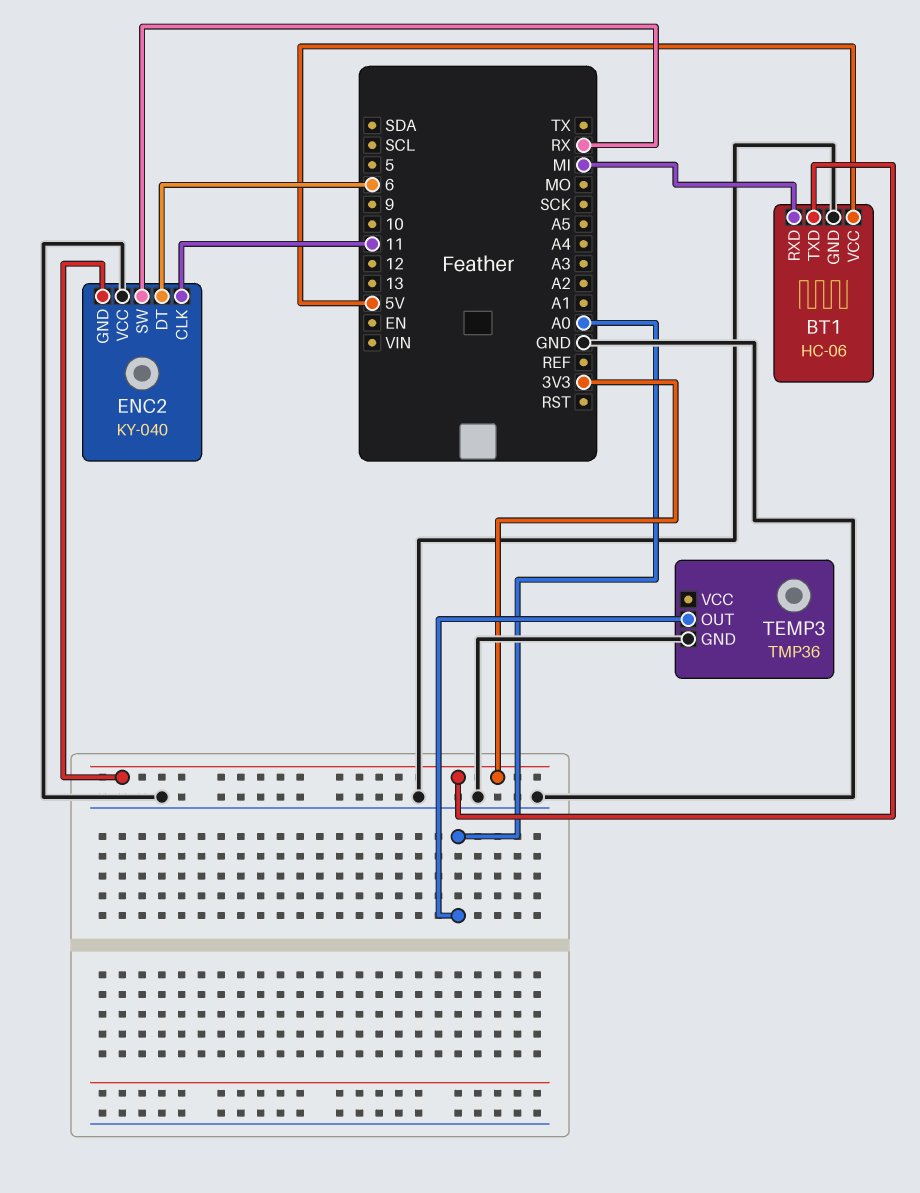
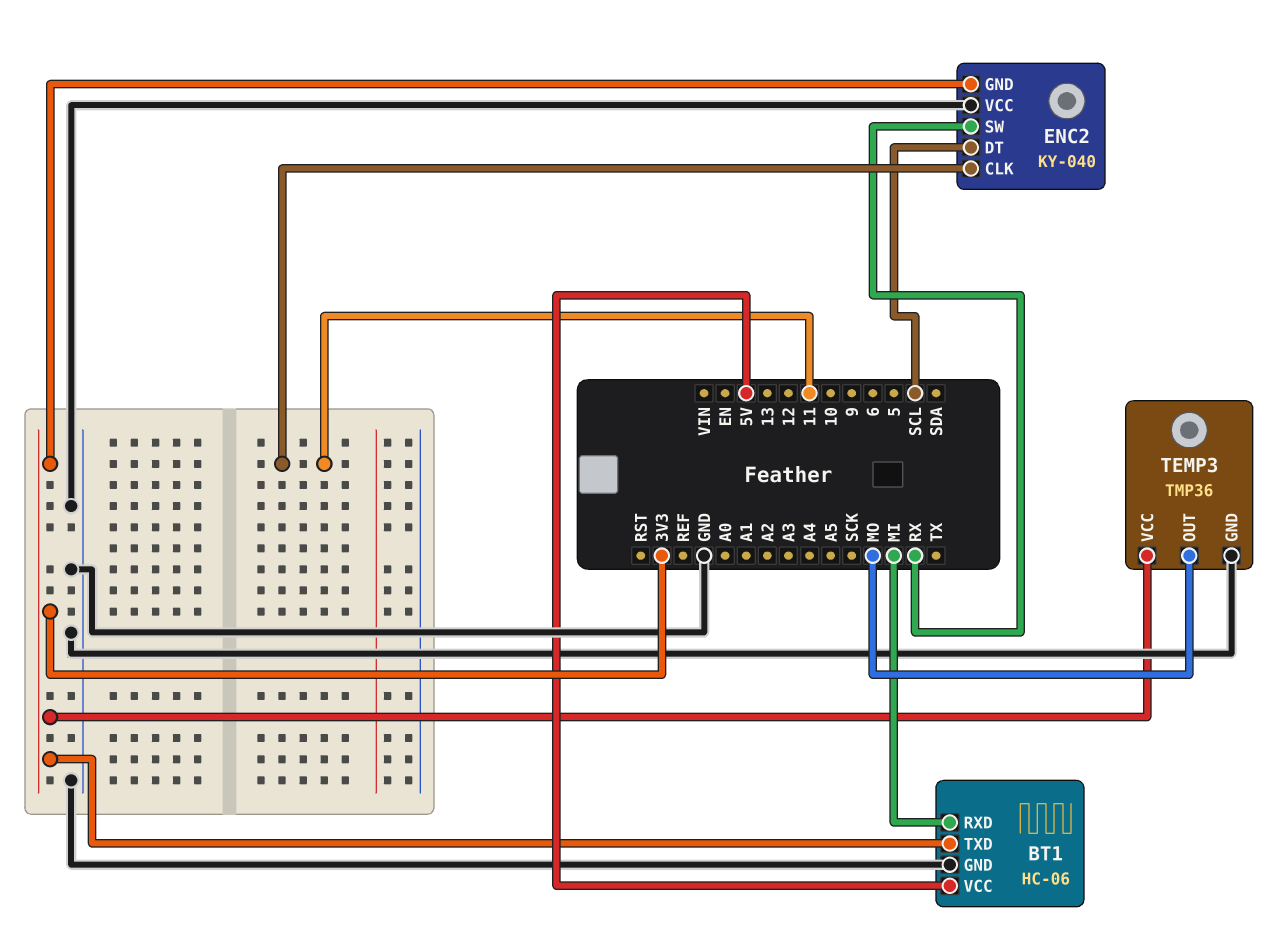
ENC2 pin DT: 6 -> SCL
TEMP3 pin OUT: A0 -> MO
TEMP3 pin VCC: none -> 3V3

